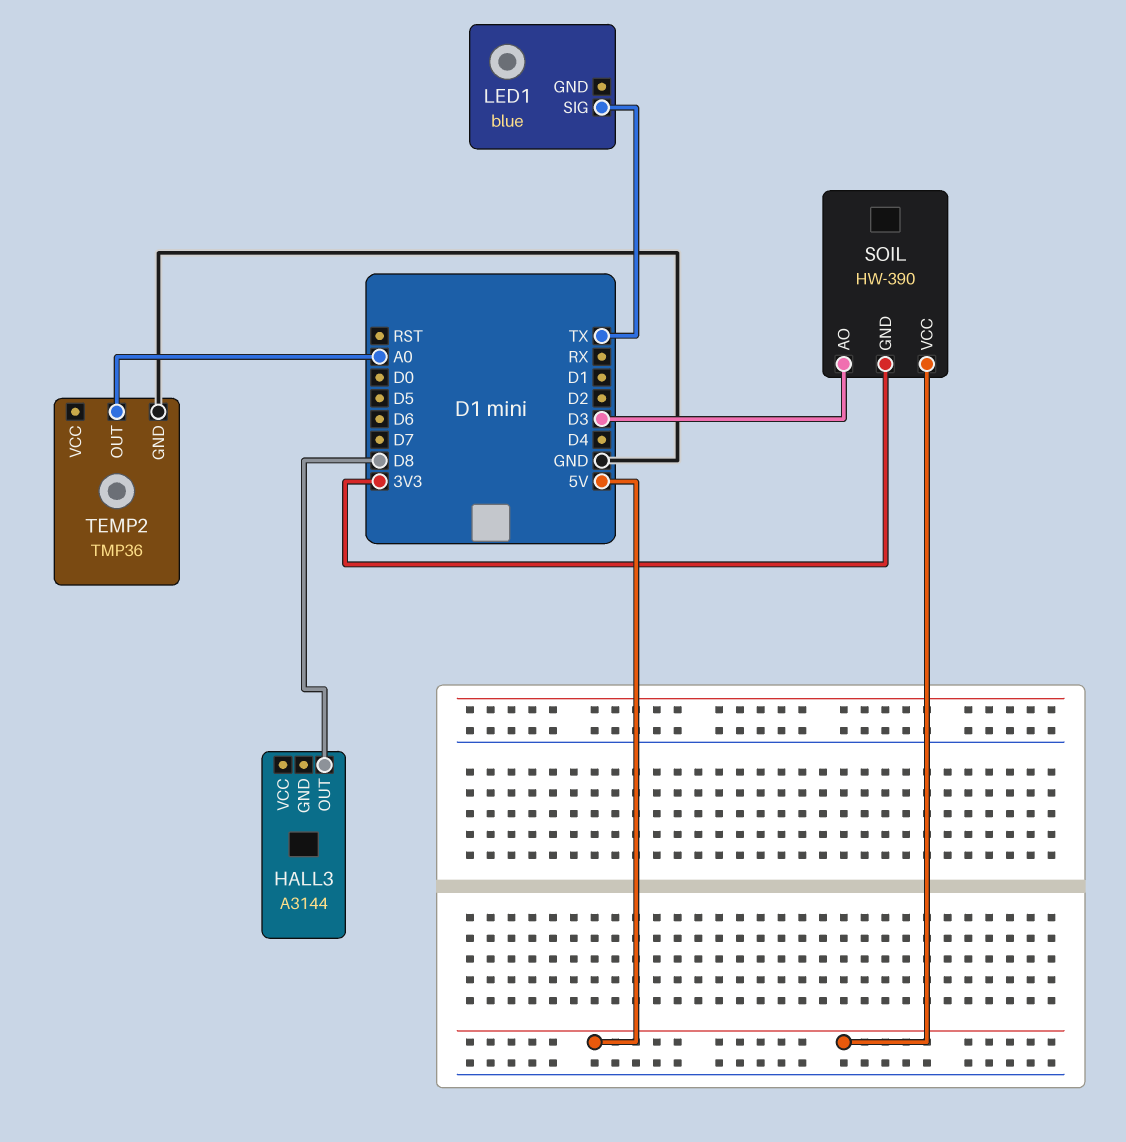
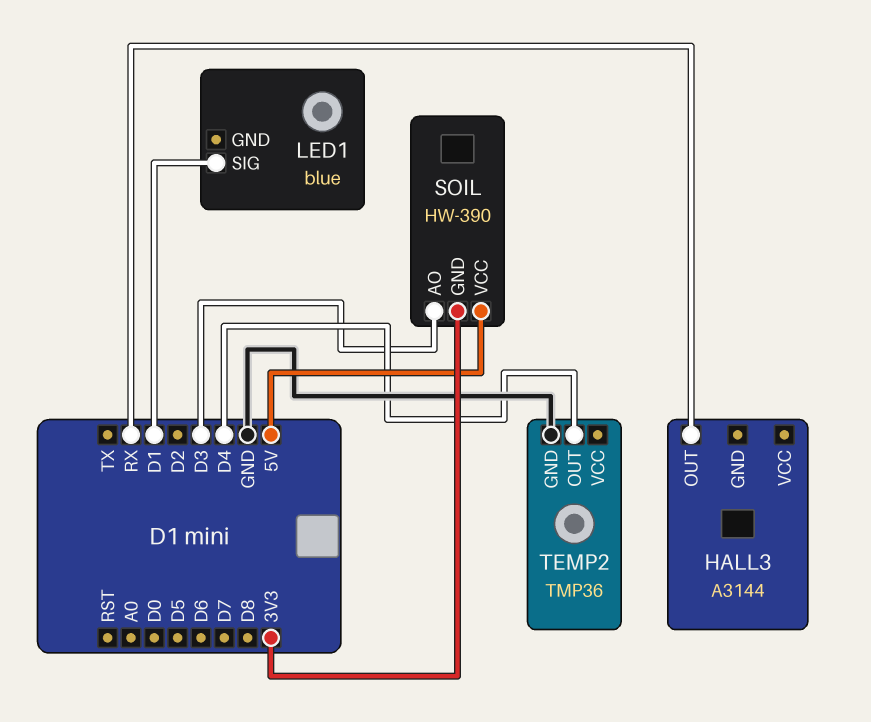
HALL3 pin OUT: D8 -> RX
LED1 pin SIG: TX -> D1
TEMP2 pin OUT: A0 -> D4

